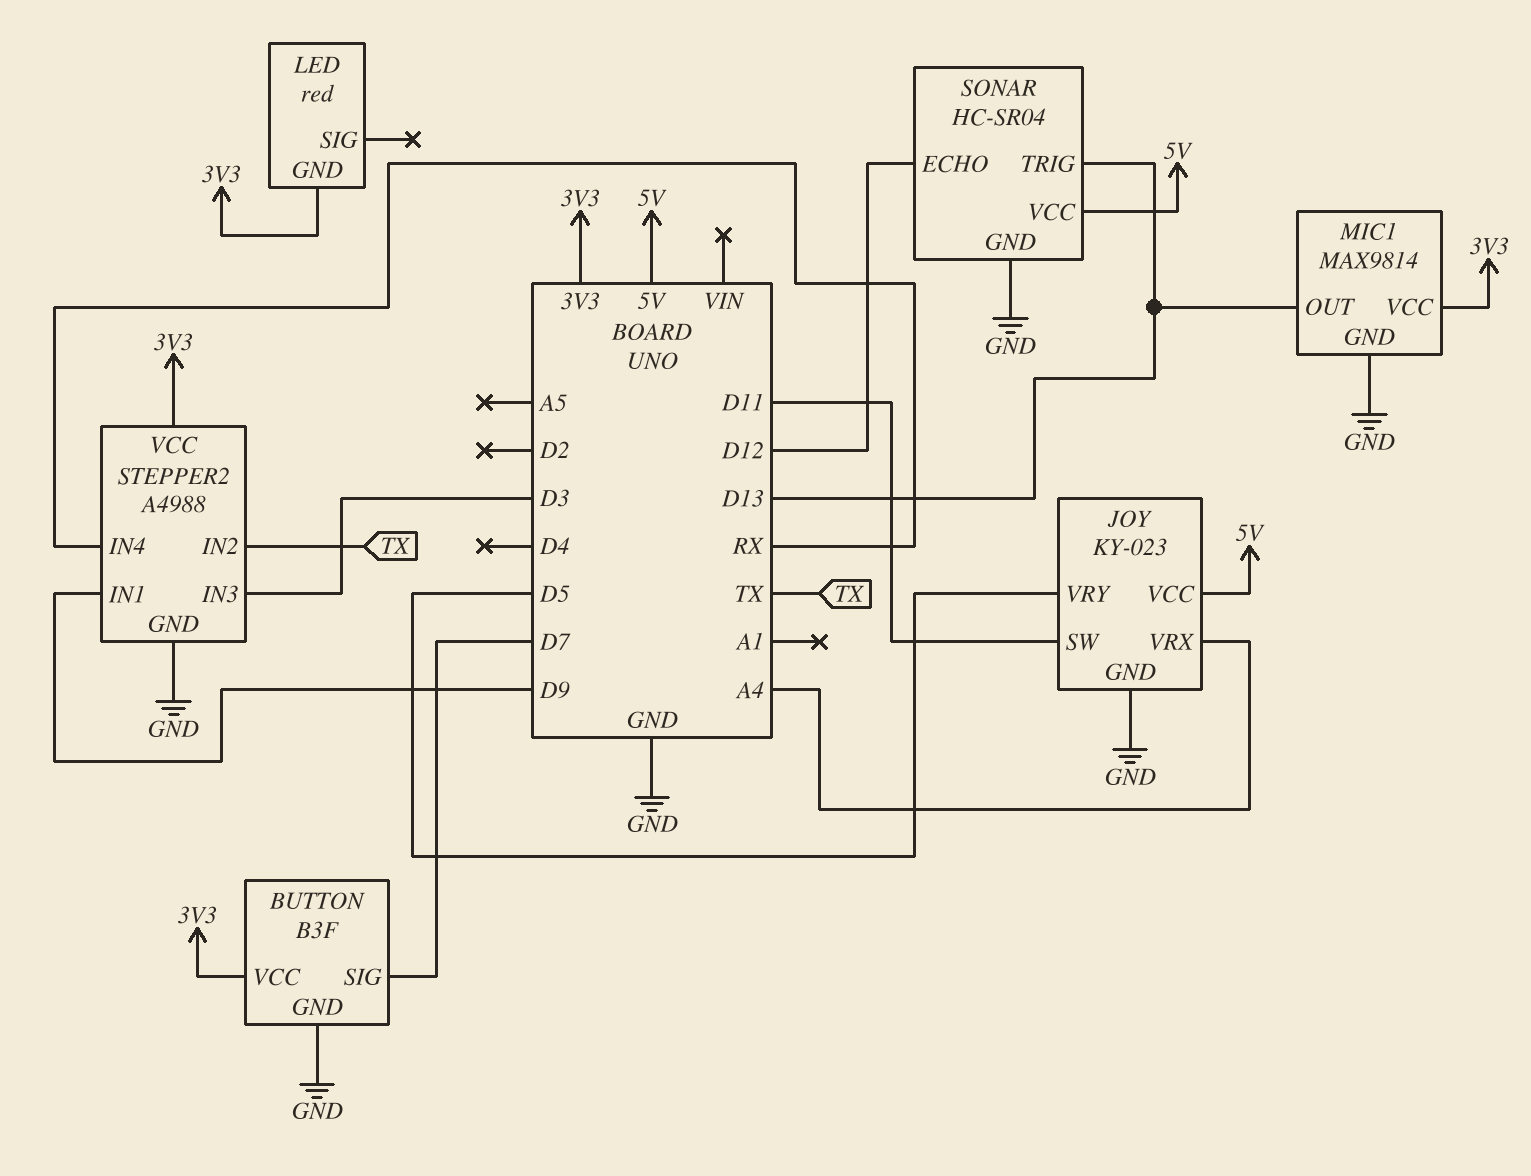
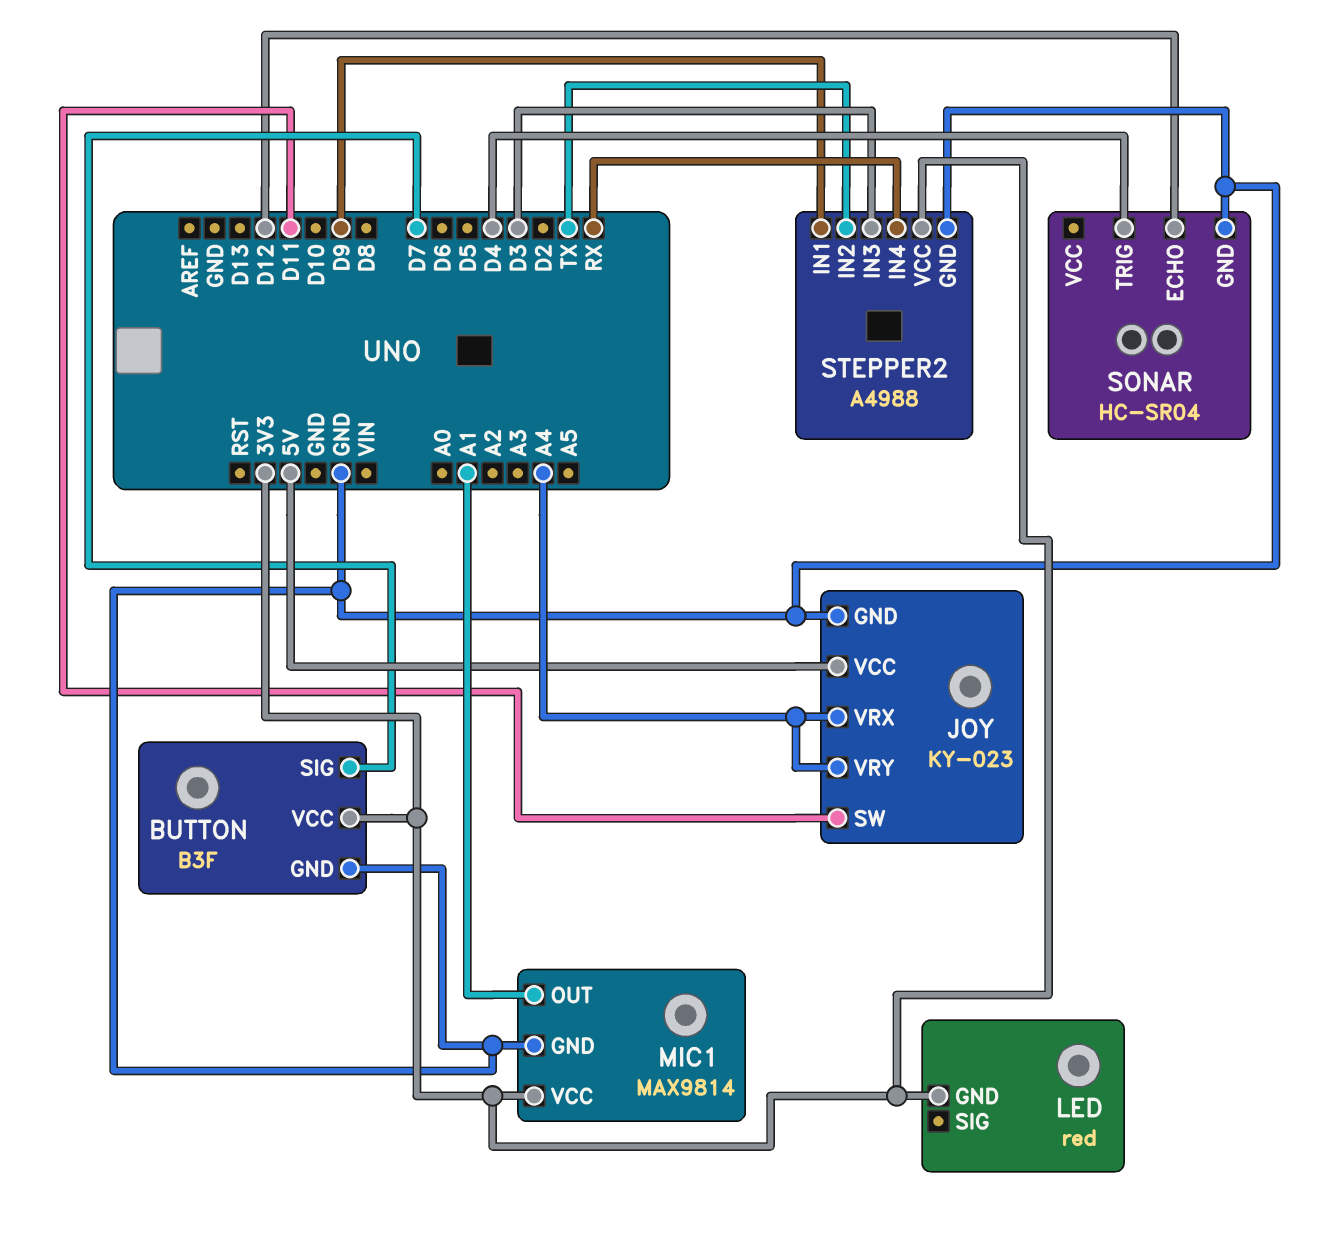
JOY pin VRY: D5 -> A4
MIC1 pin OUT: D13 -> A1
SONAR pin TRIG: D13 -> D4
SONAR pin VCC: 5V -> none

